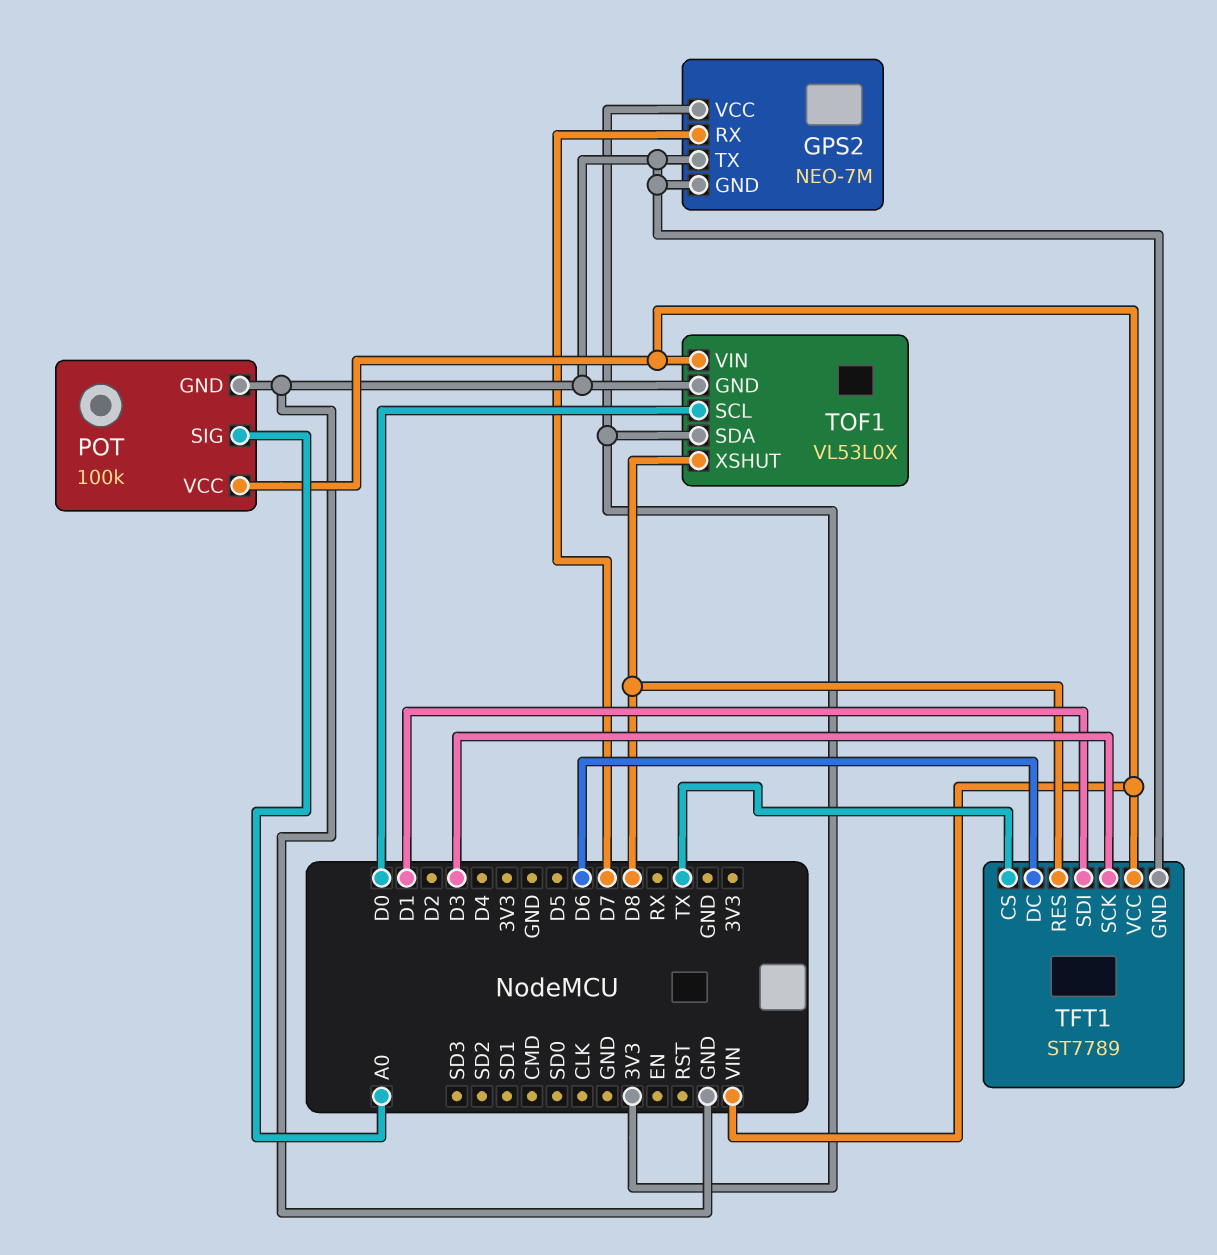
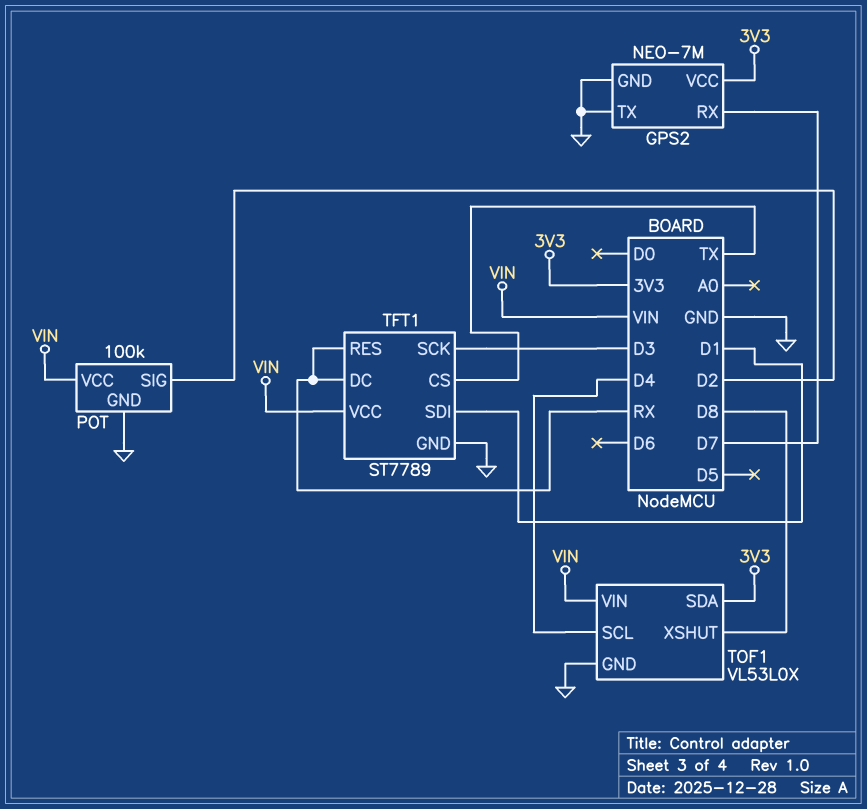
POT pin SIG: A0 -> D2
TFT1 pin DC: D6 -> RX
TFT1 pin RES: D8 -> RX
TOF1 pin SCL: D0 -> D4

